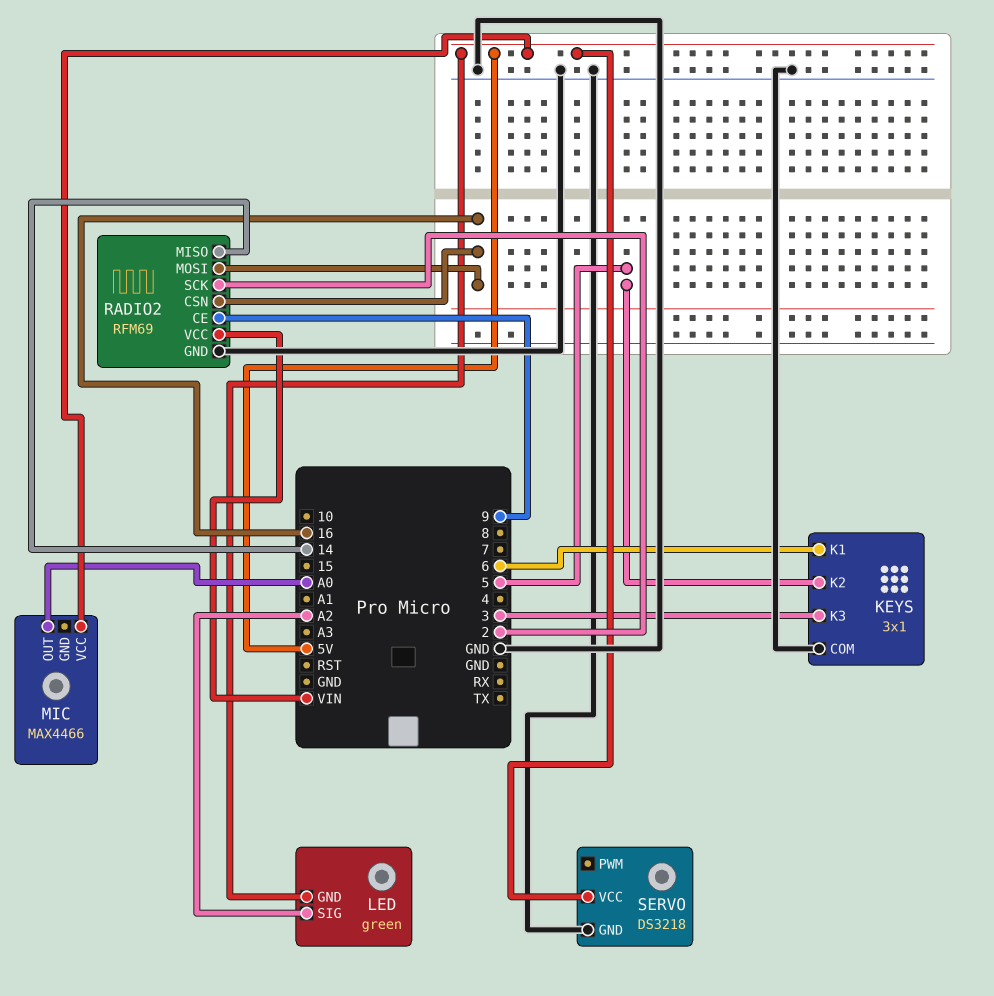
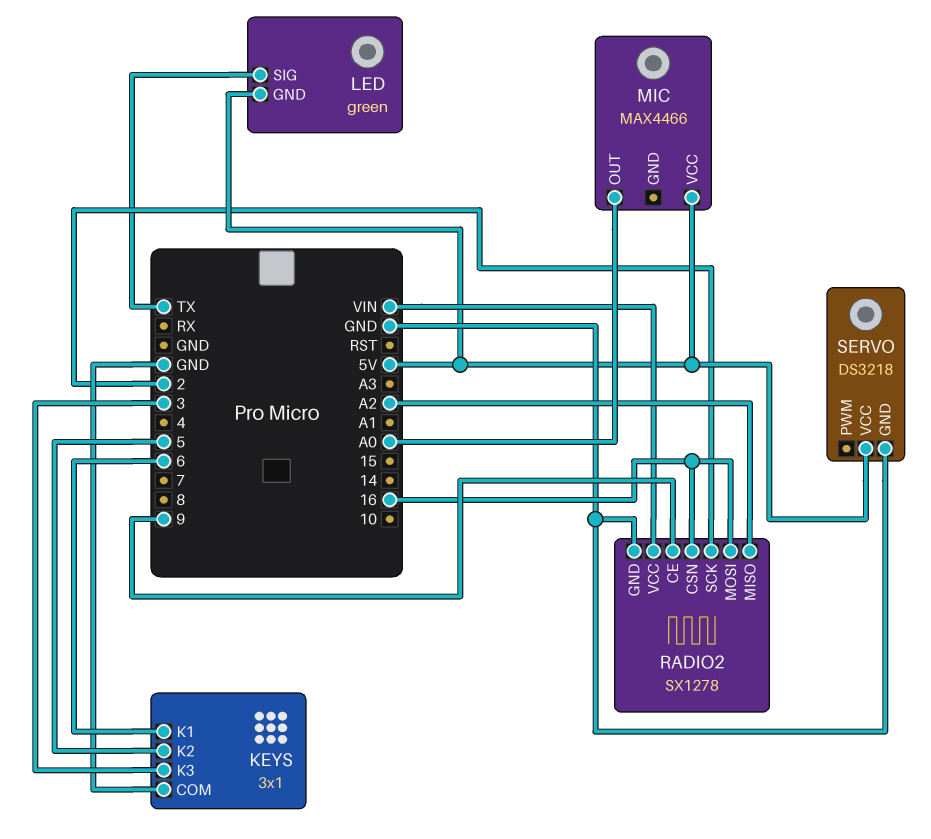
LED pin SIG: A2 -> TX
RADIO2: RFM69 -> SX1278
RADIO2 pin MISO: 14 -> A2

